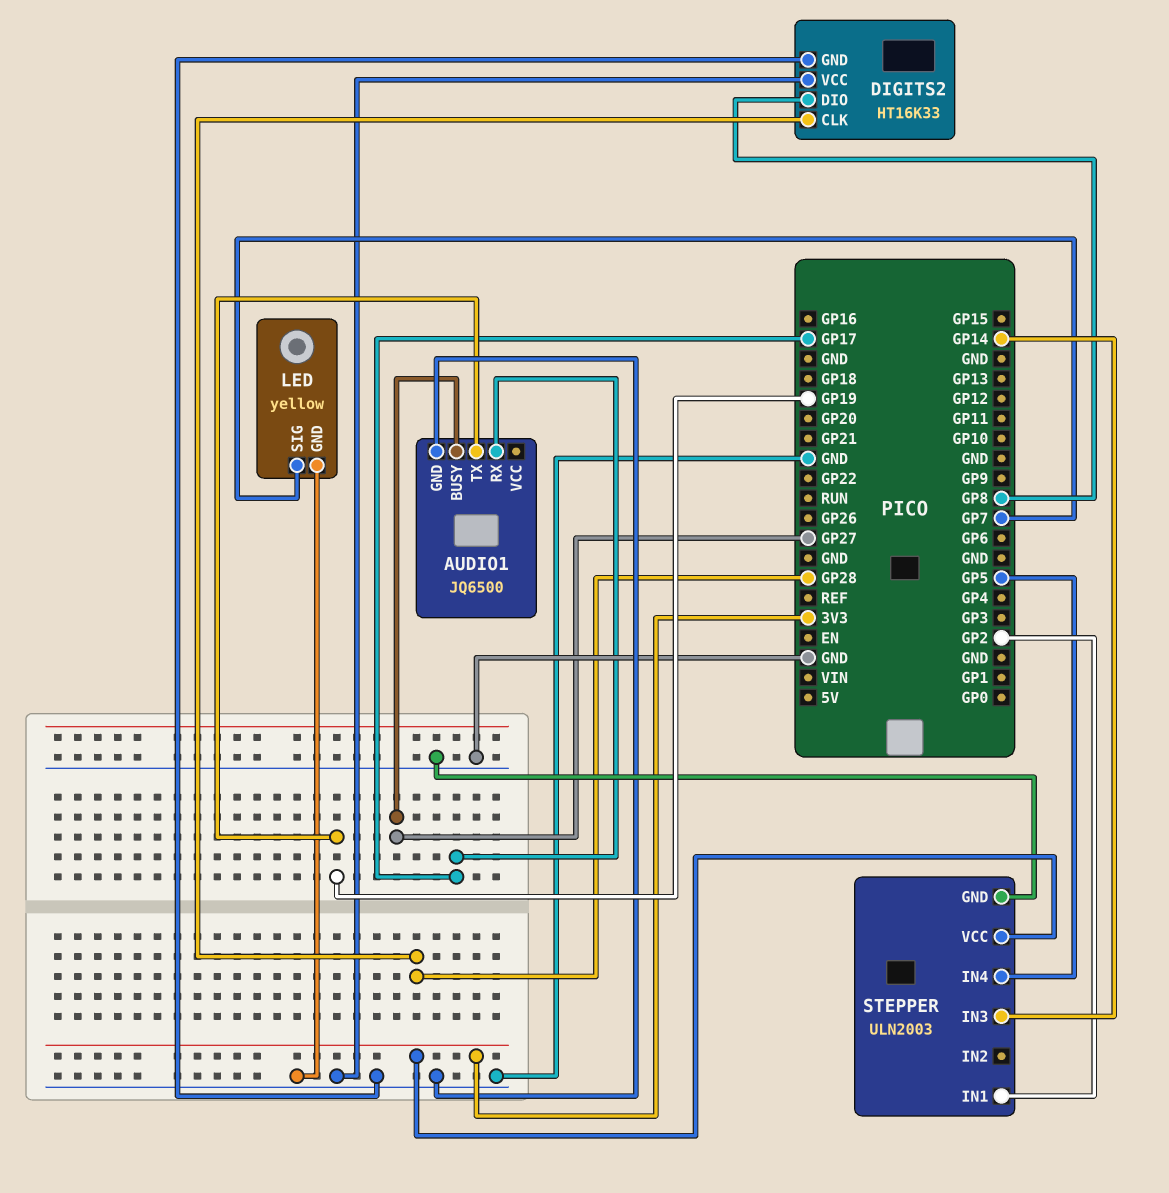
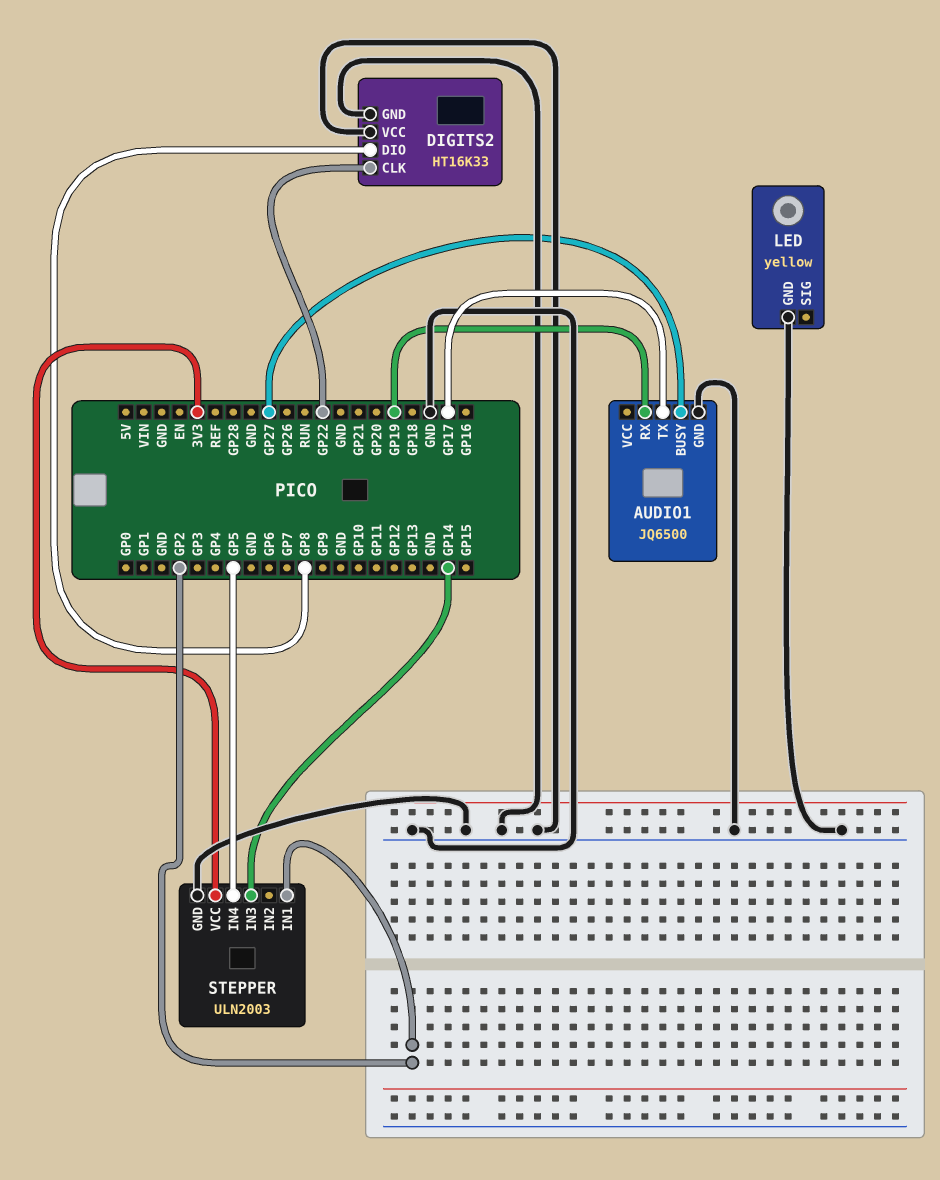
AUDIO1 pin RX: GP17 -> GP19
AUDIO1 pin TX: GP19 -> GP17
DIGITS2 pin CLK: GP28 -> GP22
LED pin SIG: GP7 -> none

